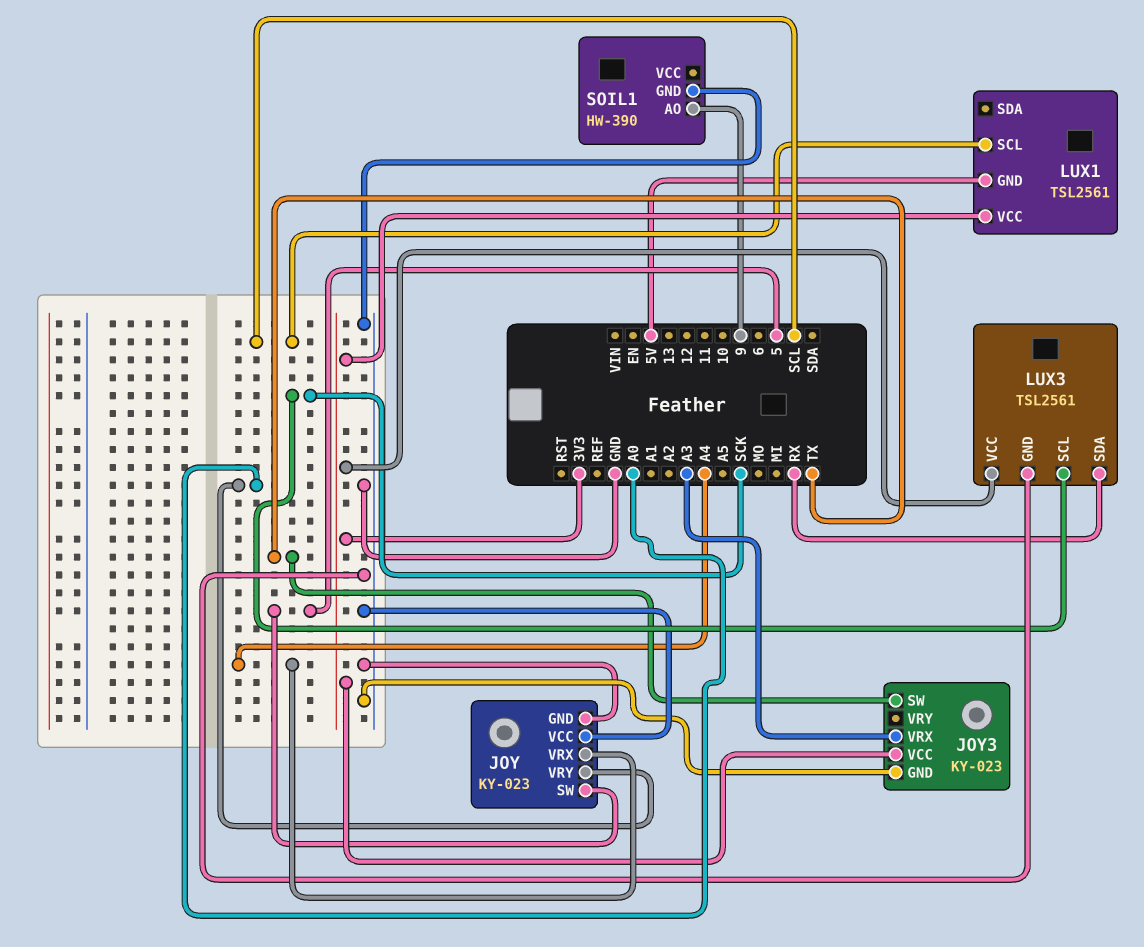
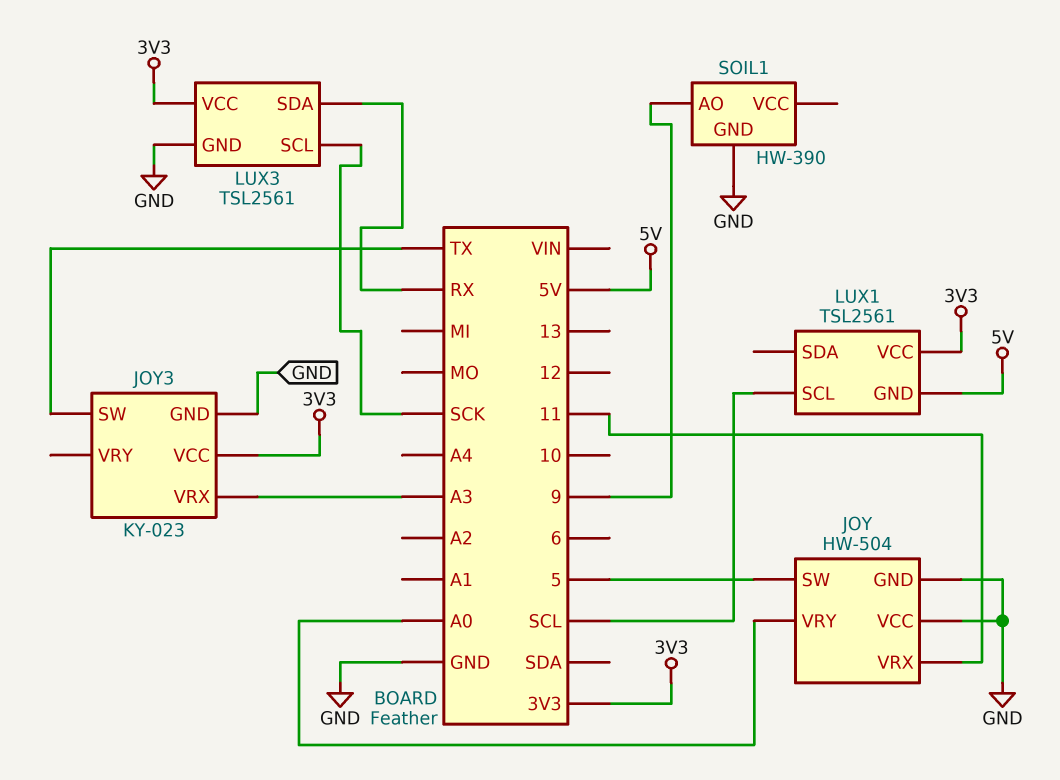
JOY: KY-023 -> HW-504
JOY pin VRX: A4 -> 11

